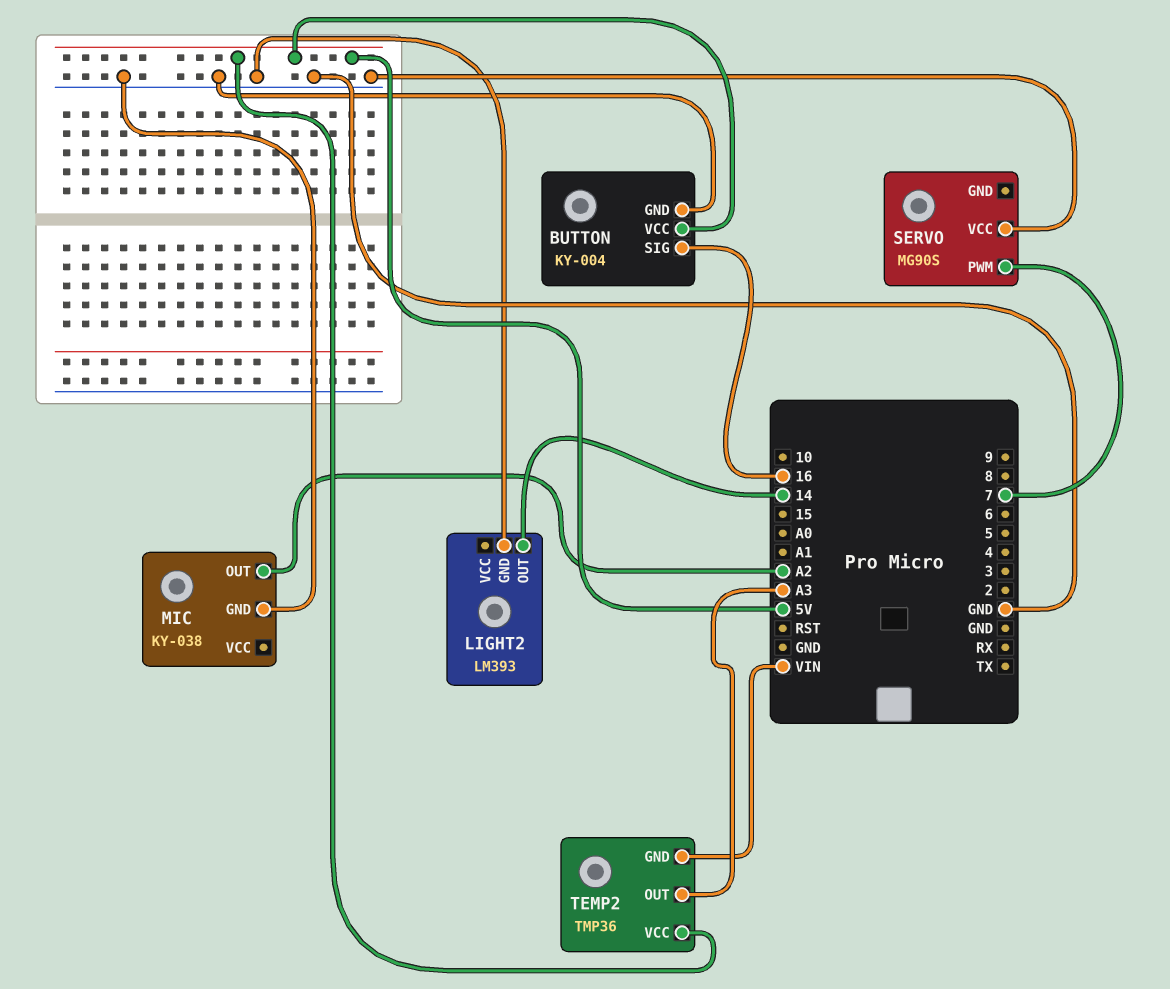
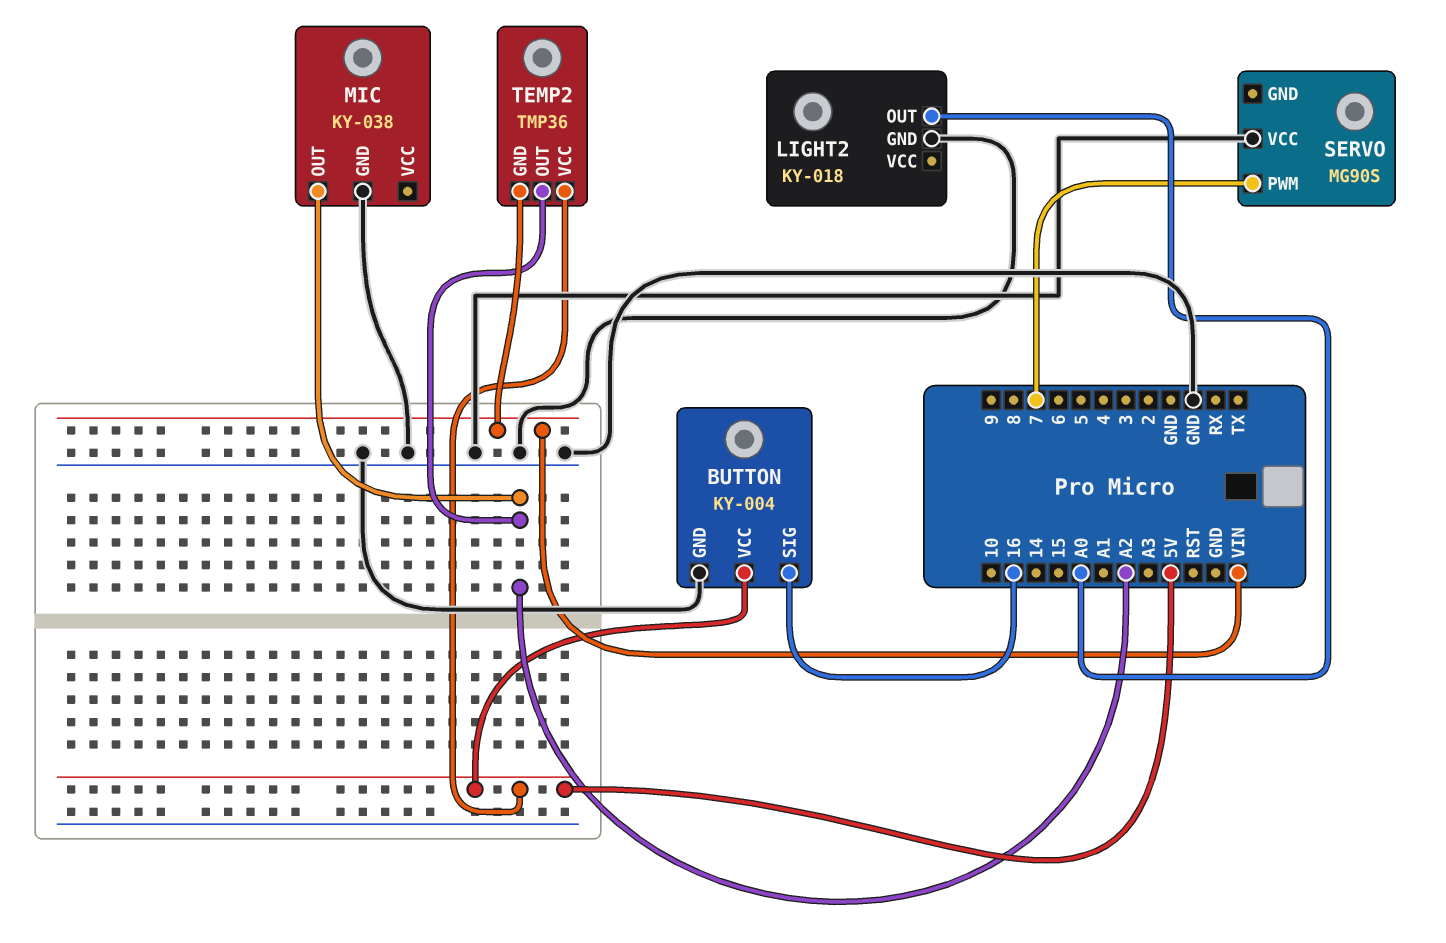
LIGHT2: LM393 -> KY-018
LIGHT2 pin OUT: 14 -> A0
TEMP2 pin OUT: A3 -> A2

